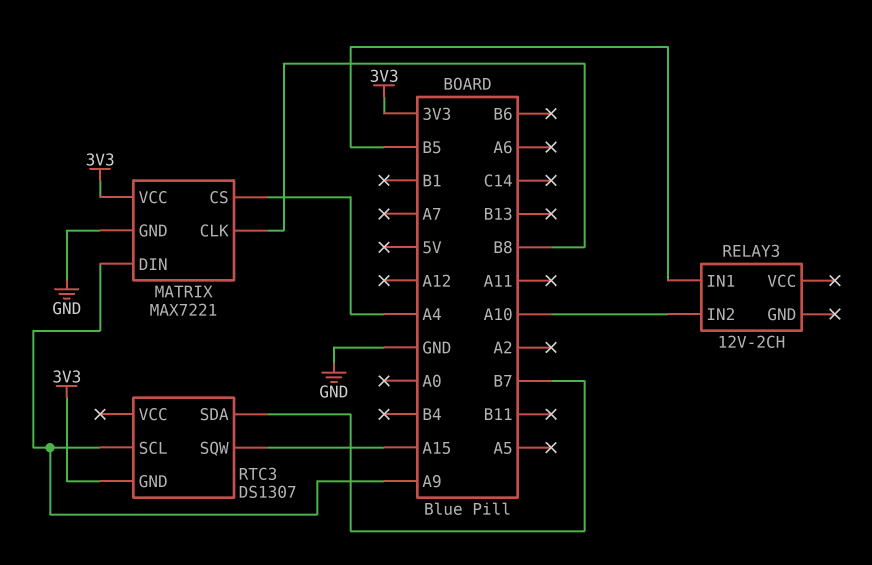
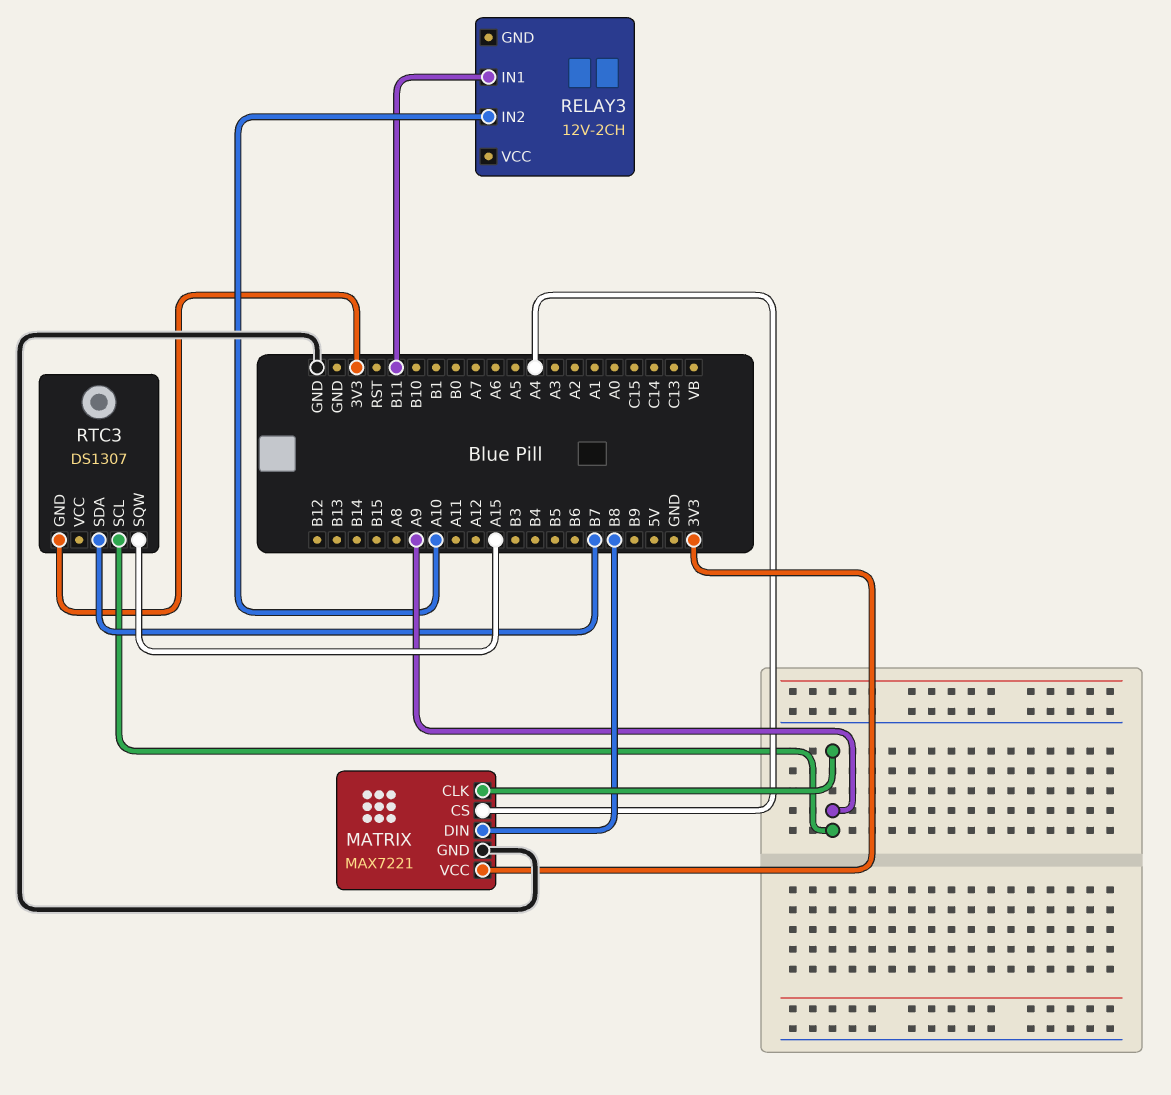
MATRIX pin CLK: B8 -> A9
MATRIX pin DIN: A9 -> B8
RELAY3 pin IN1: B5 -> B11

